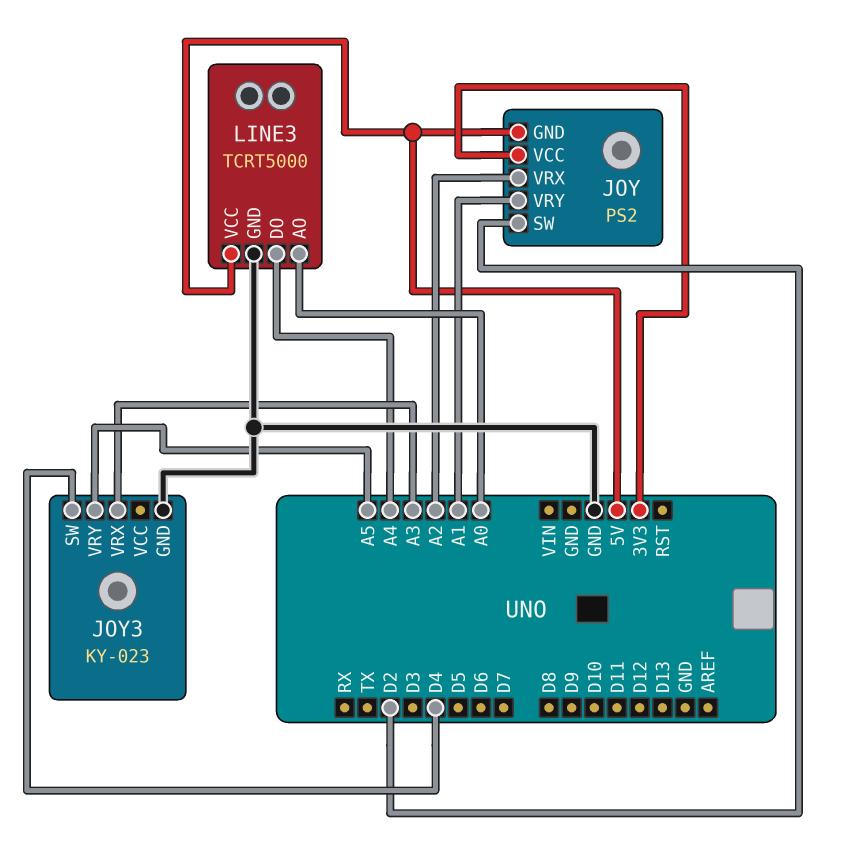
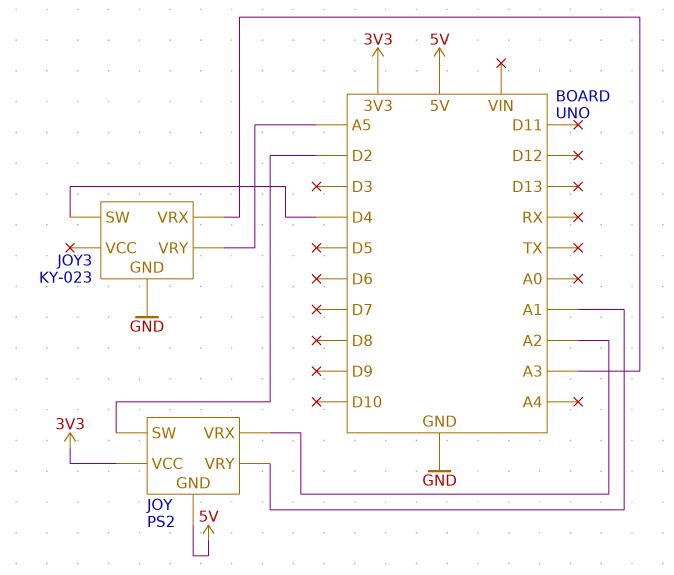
LINE3: TCRT5000 -> none
LINE3 pin AO: A0 -> none
LINE3 pin DO: A4 -> none
LINE3 pin GND: GND -> none
LINE3 pin VCC: 5V -> none

